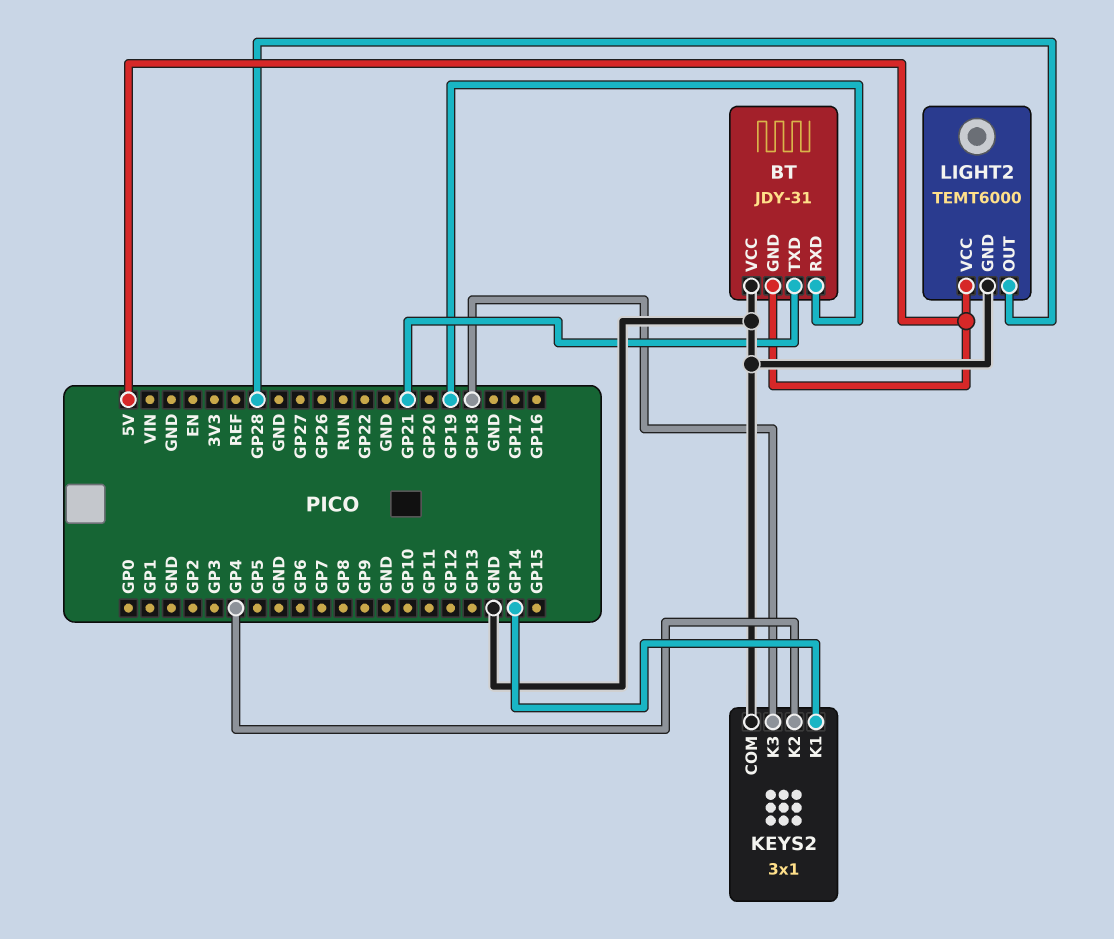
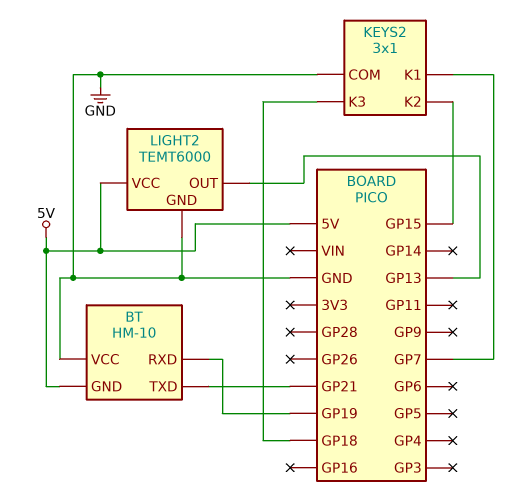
BT: JDY-31 -> HM-10
KEYS2 pin K1: GP14 -> GP7
KEYS2 pin K2: GP4 -> GP15
LIGHT2 pin OUT: GP28 -> GP13

